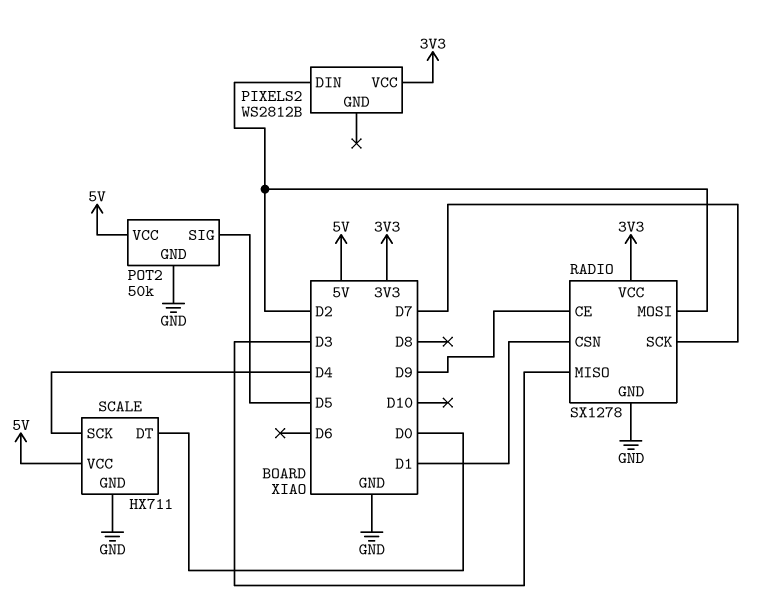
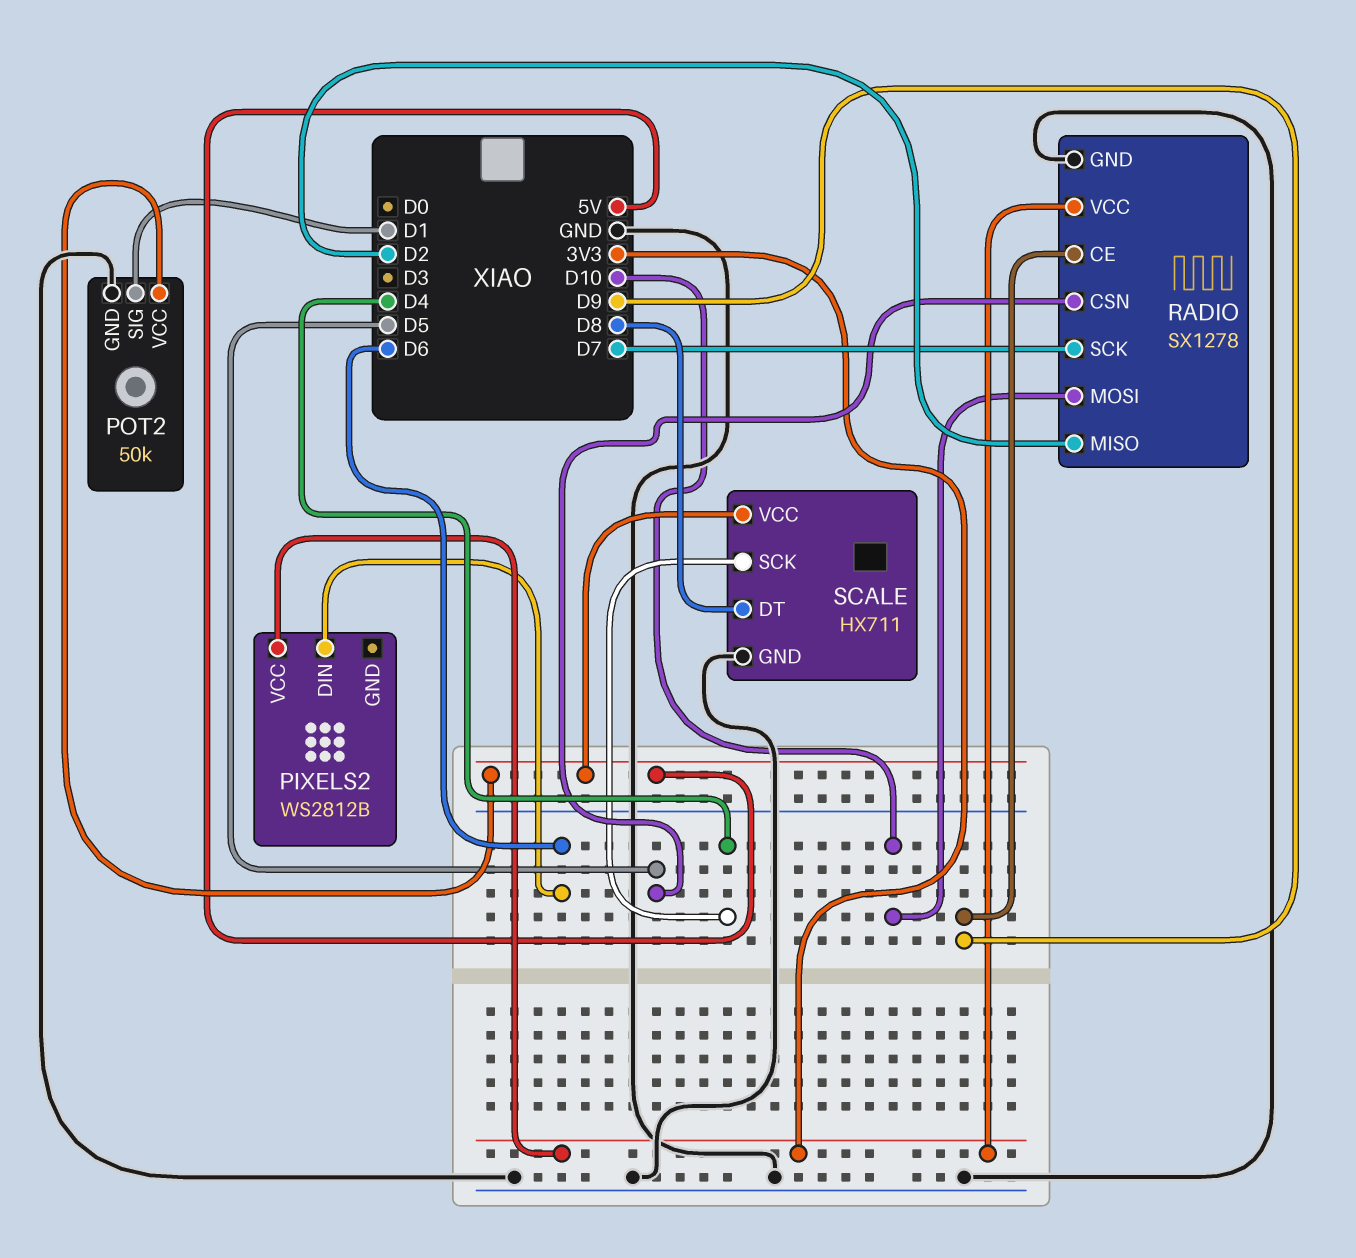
PIXELS2 pin DIN: D2 -> D6
POT2 pin SIG: D5 -> D1
RADIO pin CSN: D1 -> D5
RADIO pin MISO: D3 -> D2
RADIO pin MOSI: D2 -> D10
SCALE pin DT: D0 -> D8

